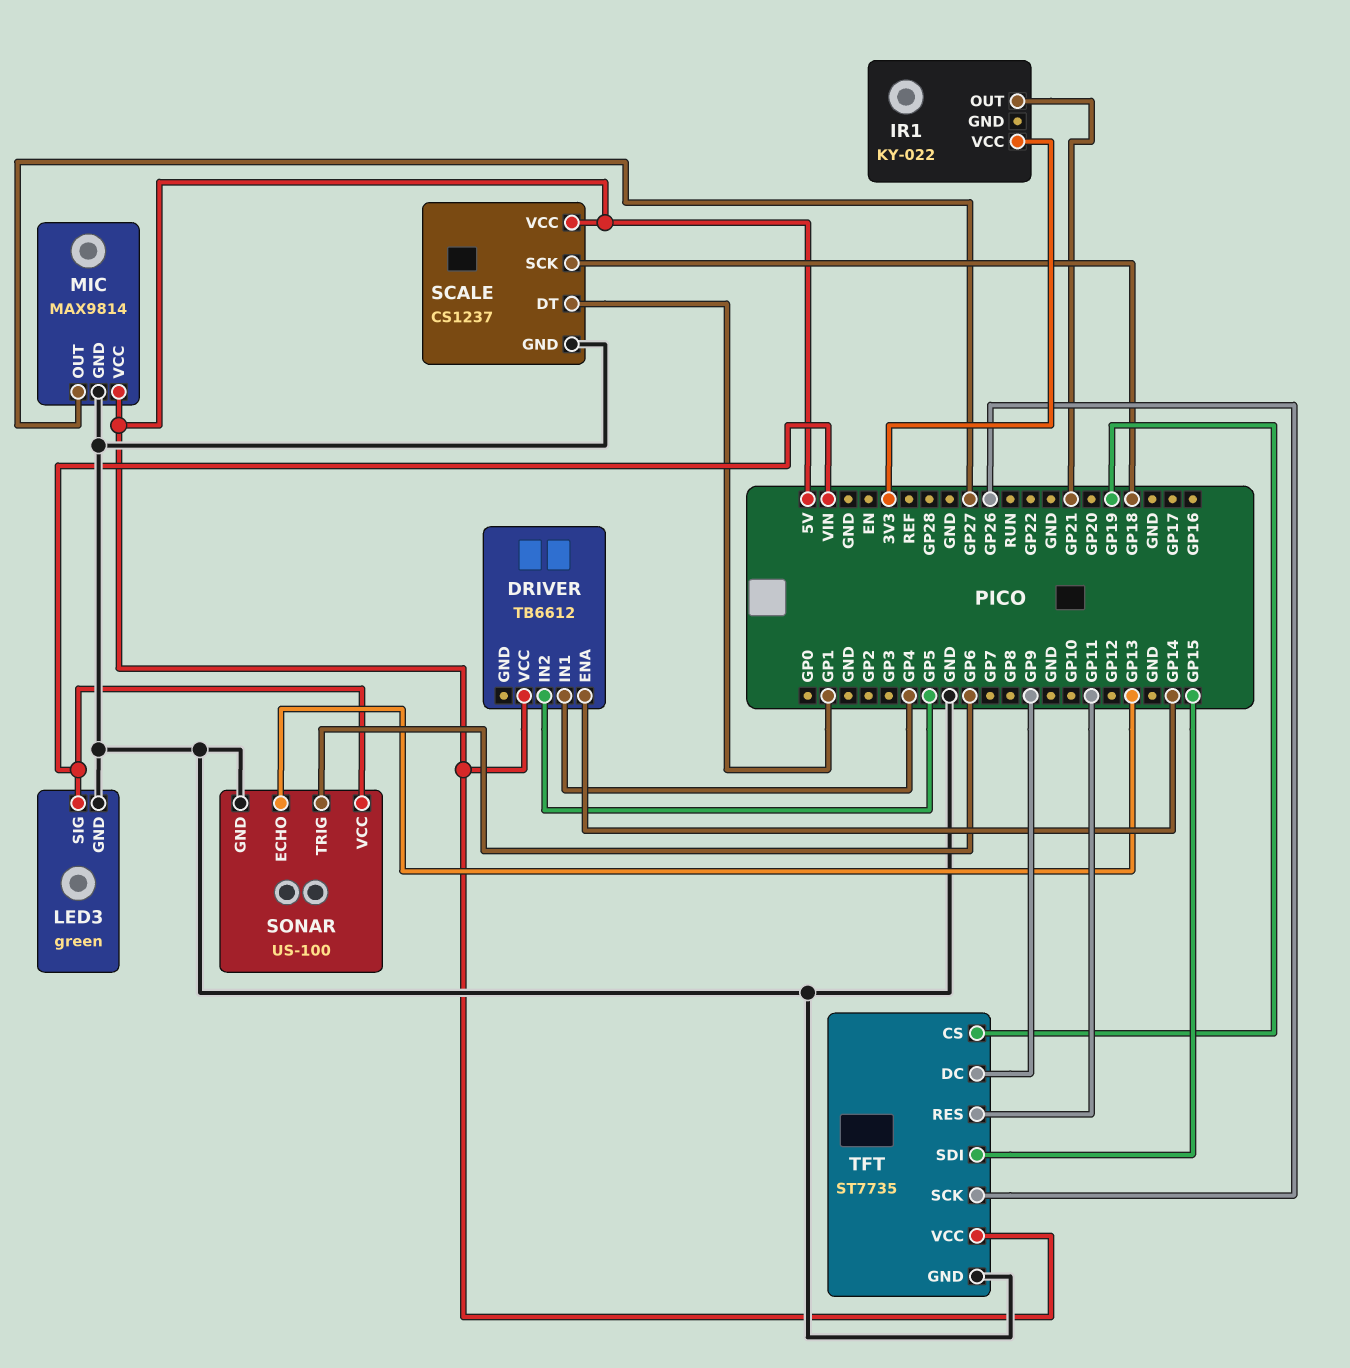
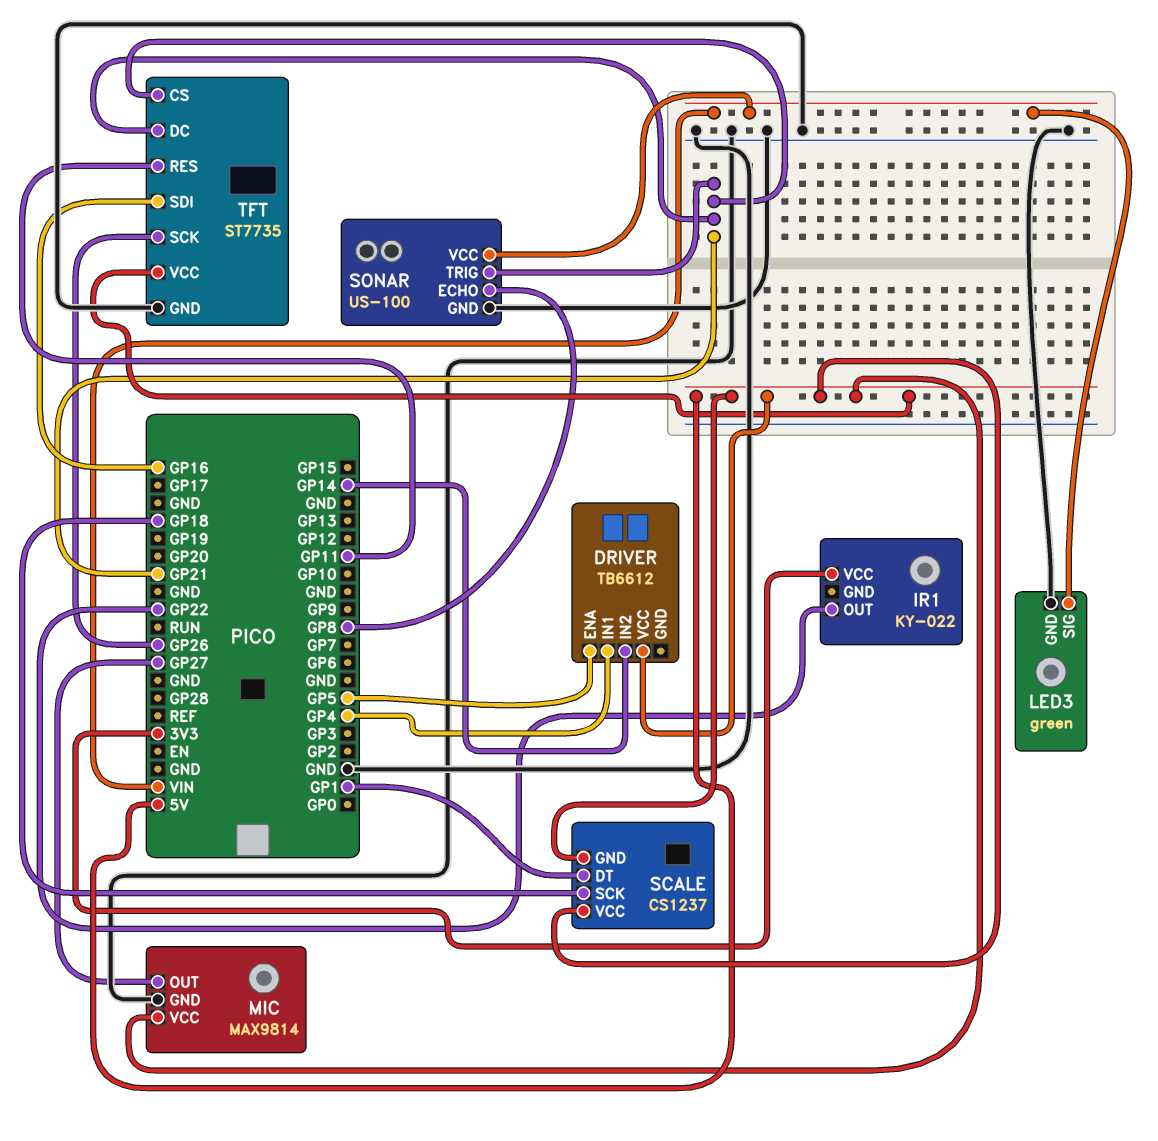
DRIVER pin ENA: GP14 -> GP5
DRIVER pin IN2: GP5 -> GP14
IR1 pin OUT: GP21 -> GP22
SCALE pin GND: GND -> 5V
SONAR pin ECHO: GP13 -> GP8
SONAR pin TRIG: GP6 -> GP21
TFT pin CS: GP19 -> GP21
TFT pin DC: GP9 -> GP21
TFT pin SDI: GP15 -> GP16

